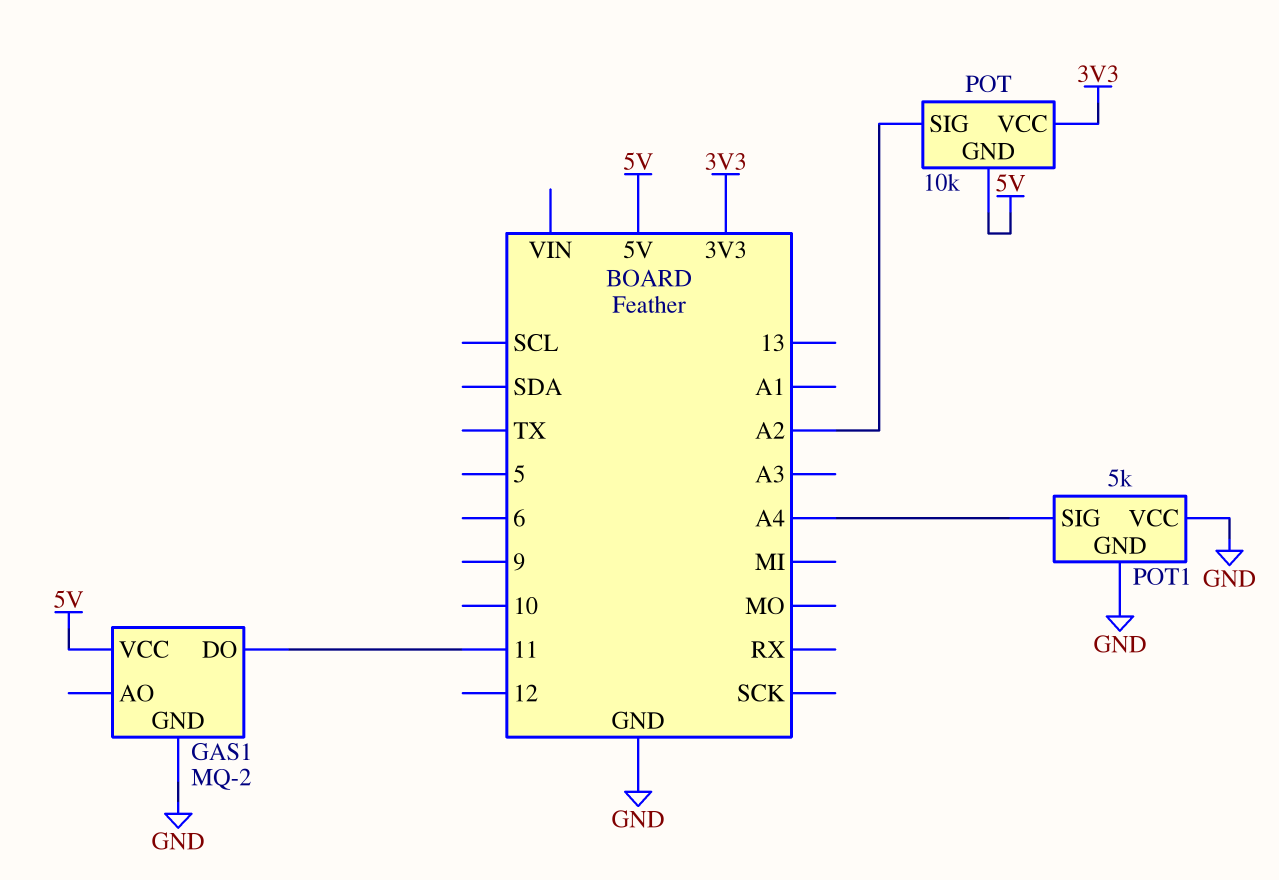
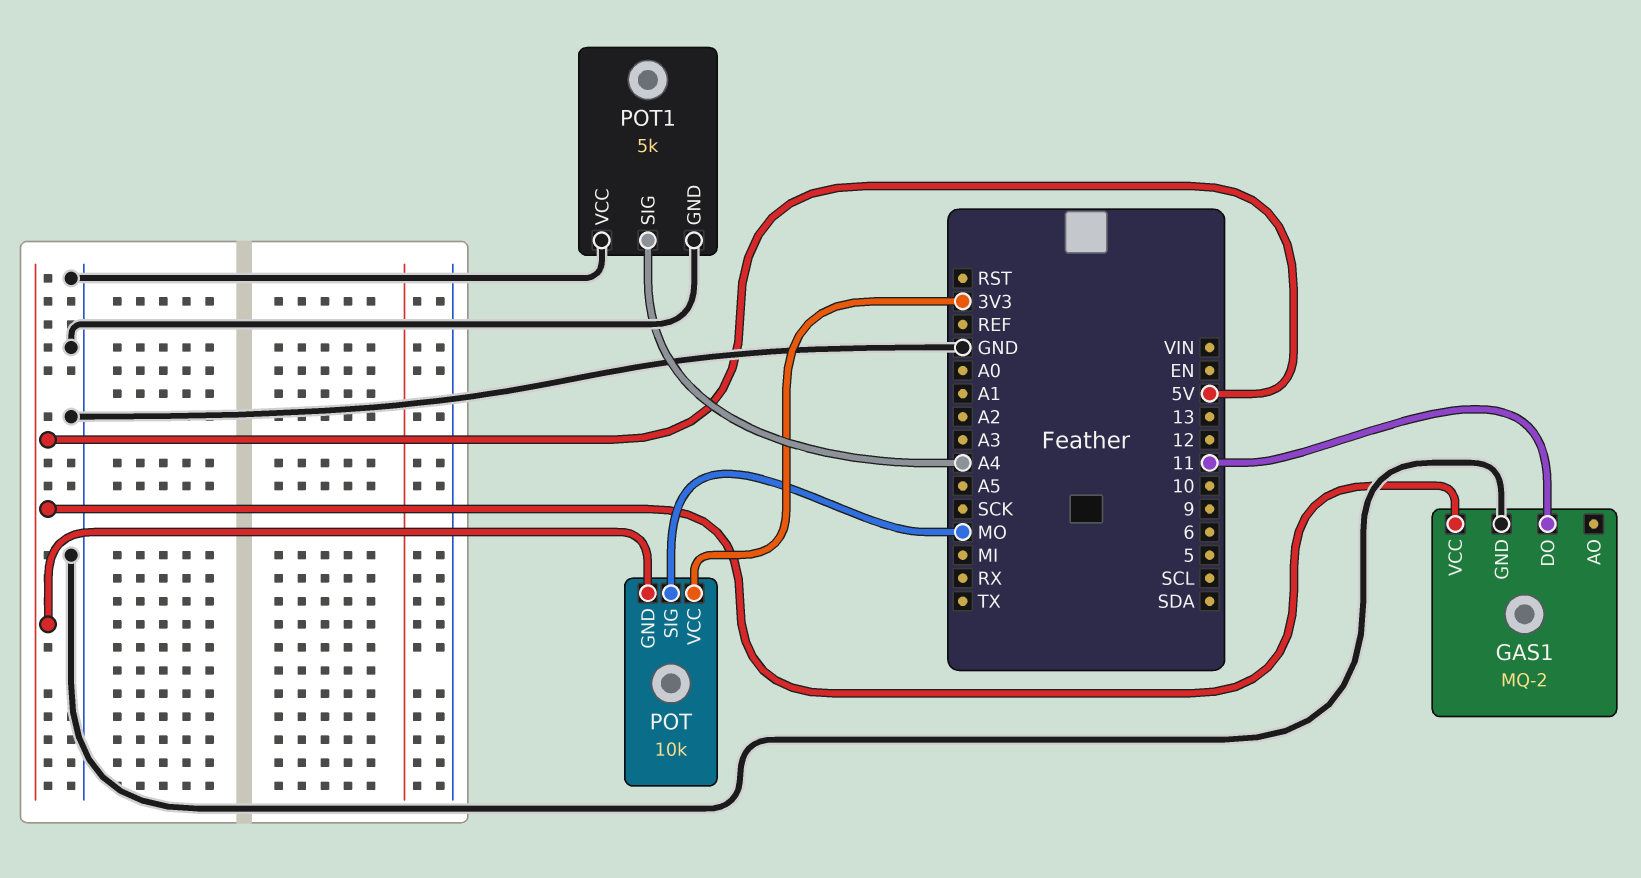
POT pin SIG: A2 -> MO

